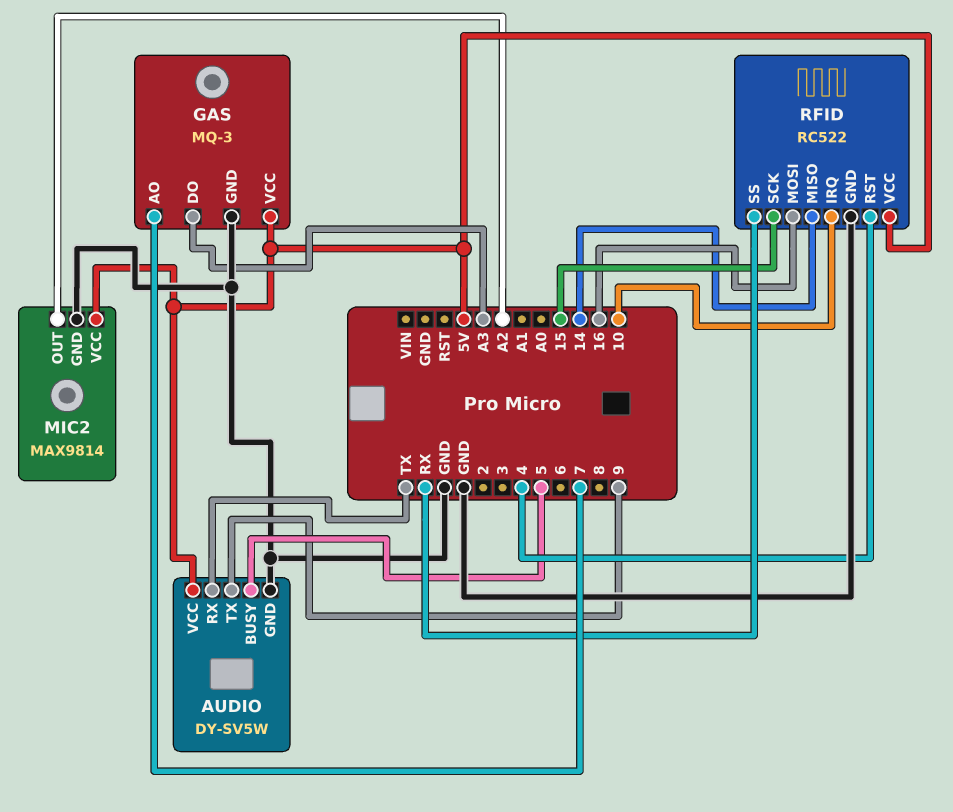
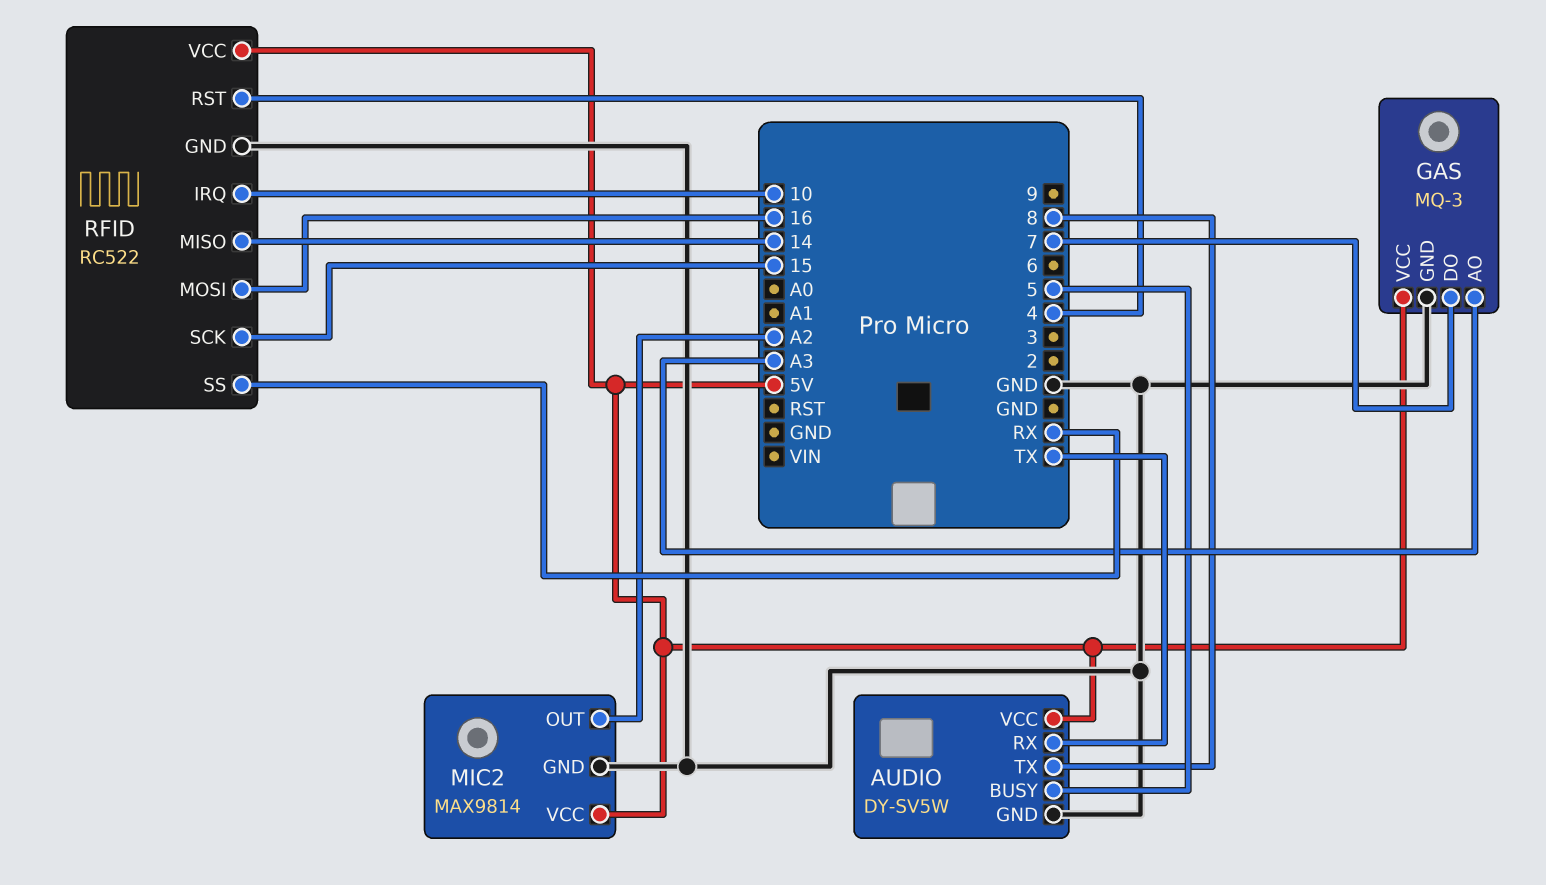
AUDIO pin TX: 9 -> 8
GAS pin AO: 7 -> A3
GAS pin DO: A3 -> 7

